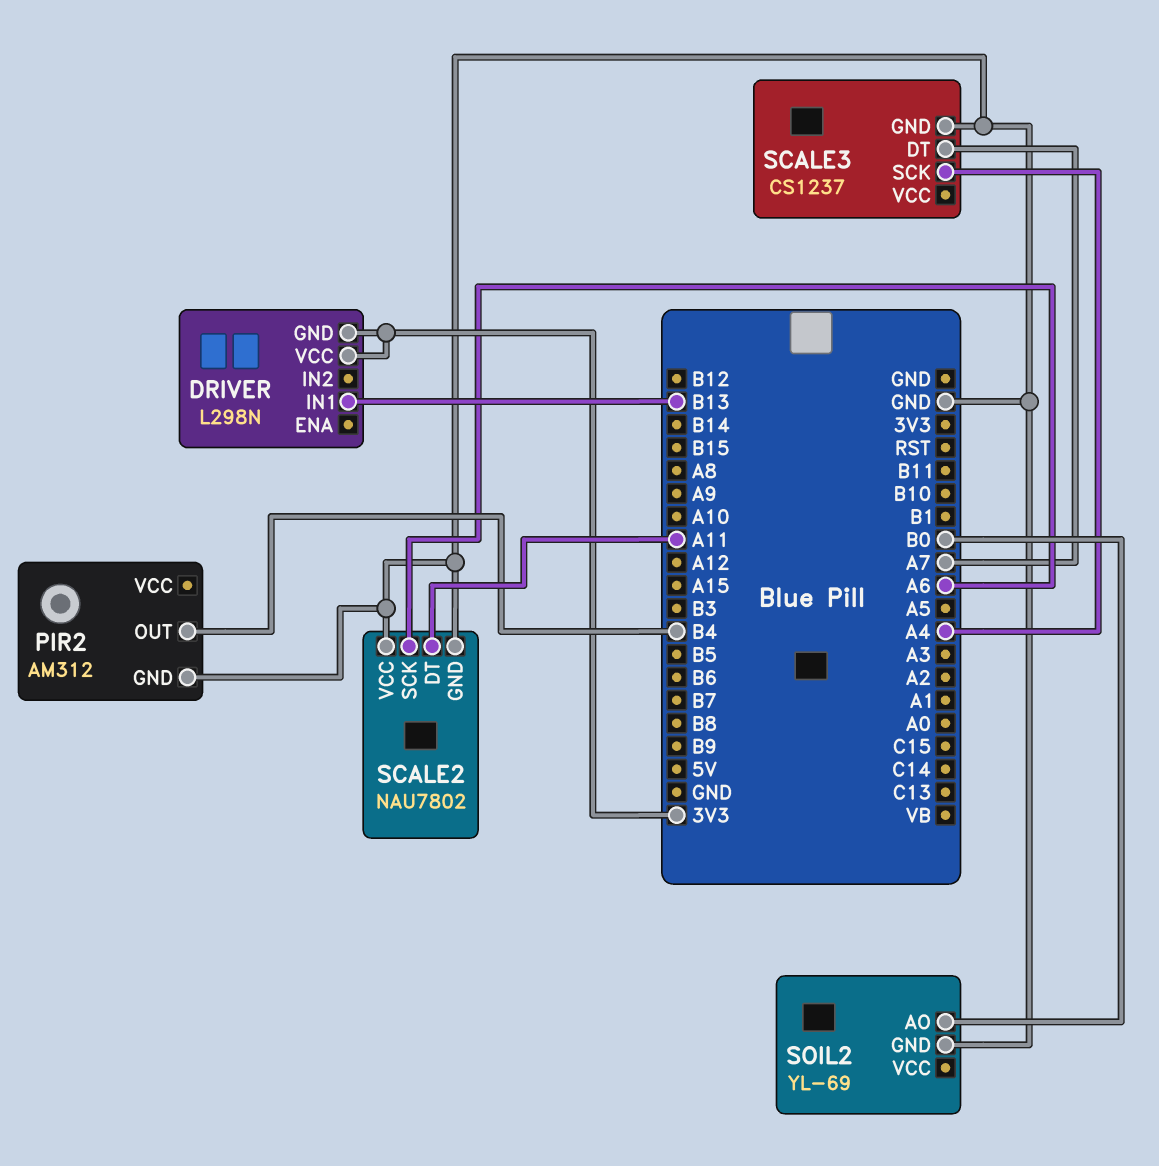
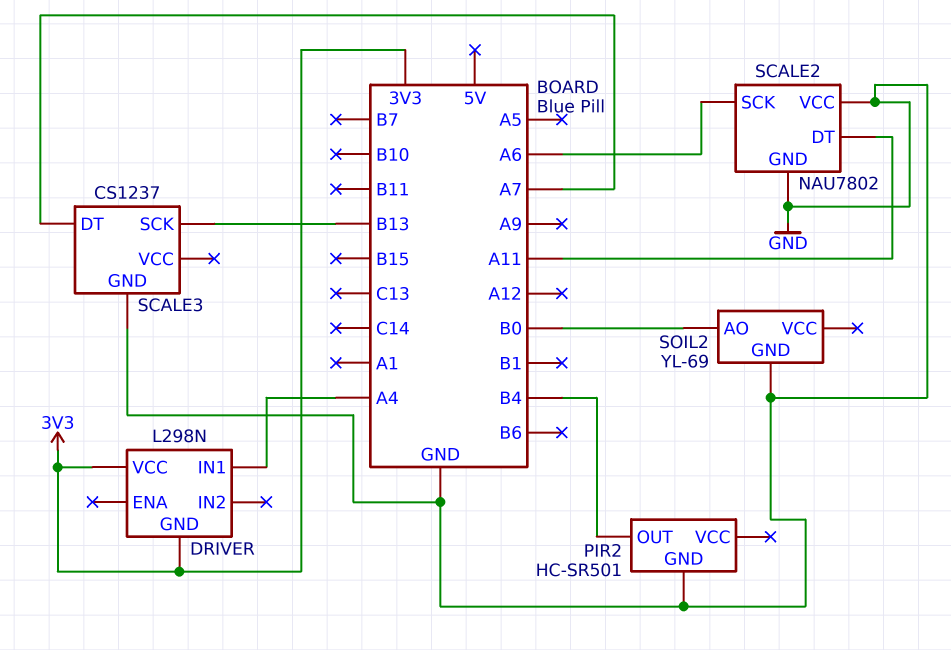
DRIVER pin IN1: B13 -> A4
PIR2: AM312 -> HC-SR501
SCALE3 pin SCK: A4 -> B13

